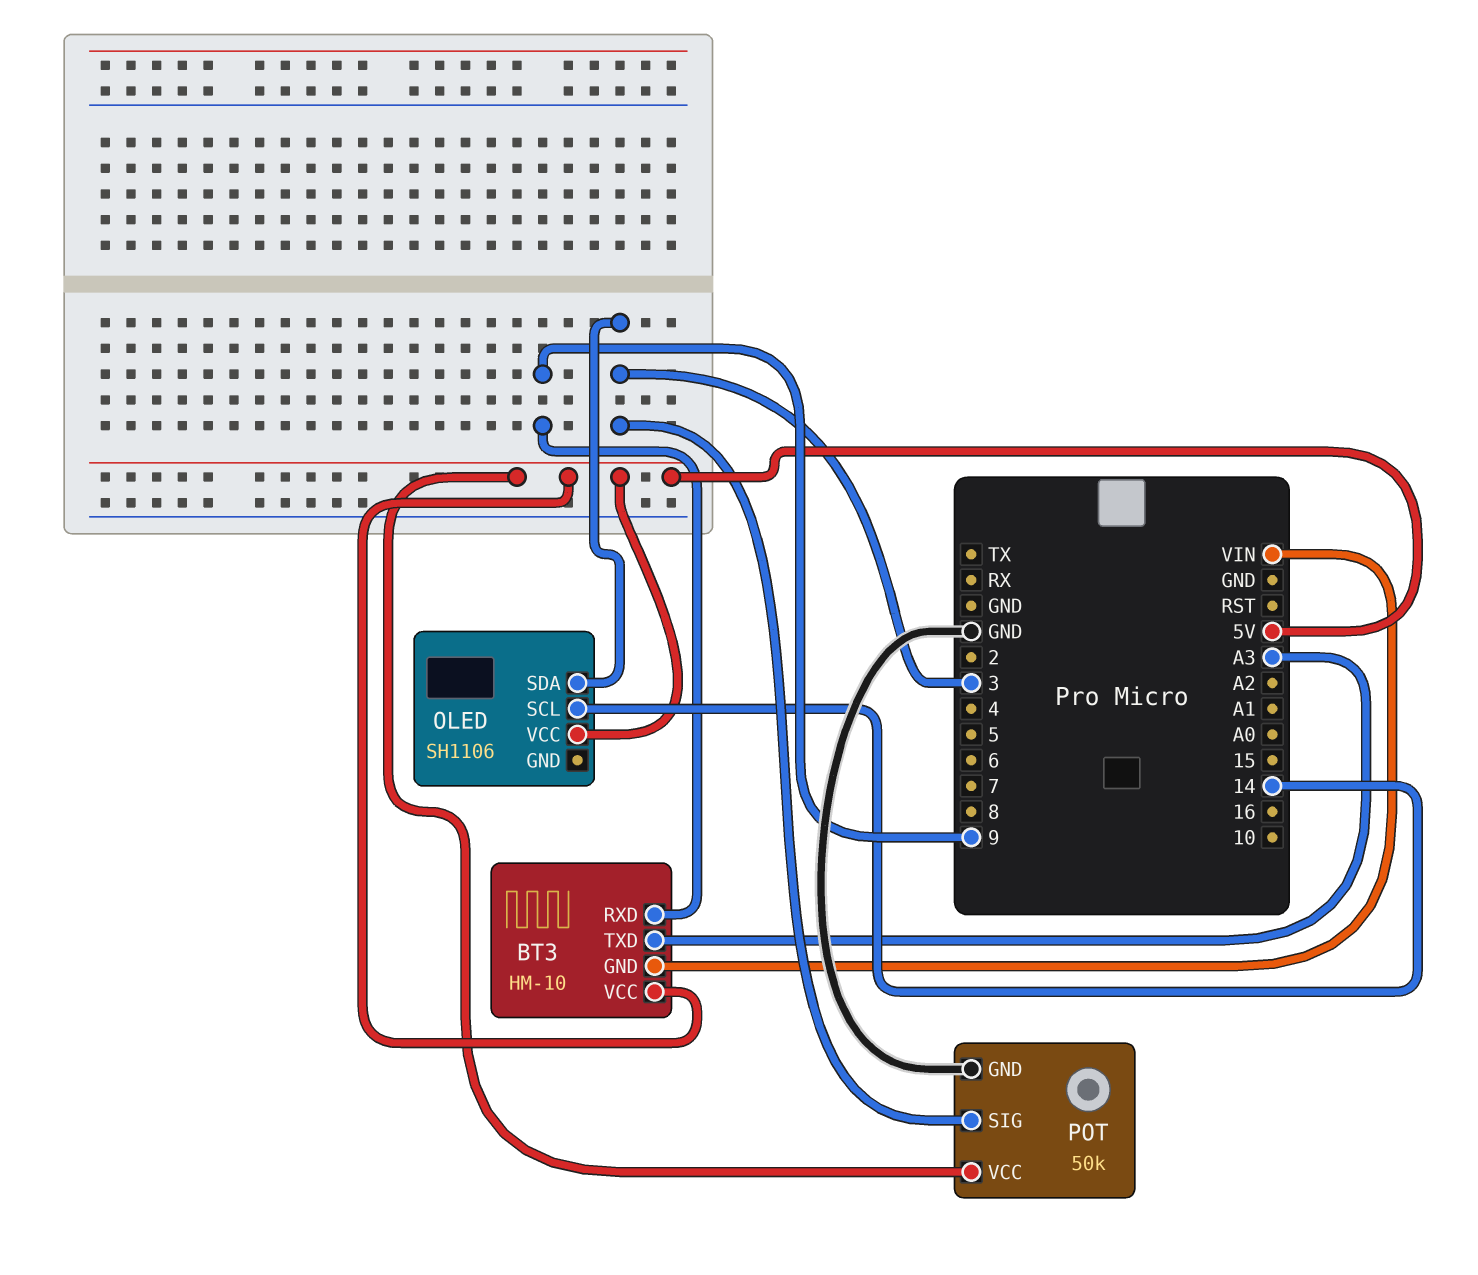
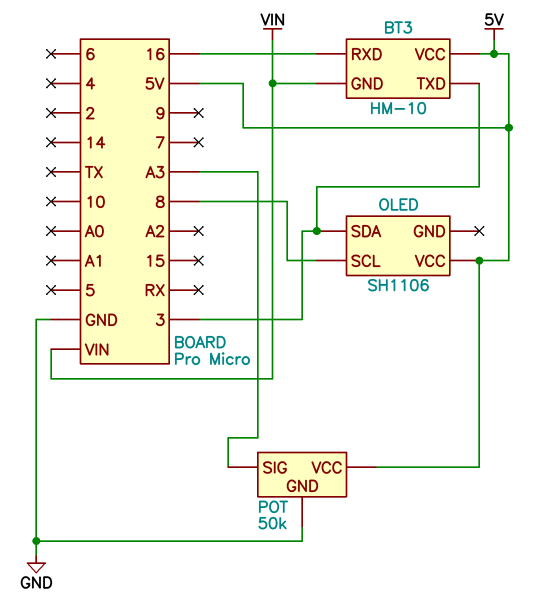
BT3 pin RXD: 9 -> 16
BT3 pin TXD: A3 -> 3
OLED pin SCL: 14 -> 8
POT pin SIG: 3 -> A3

